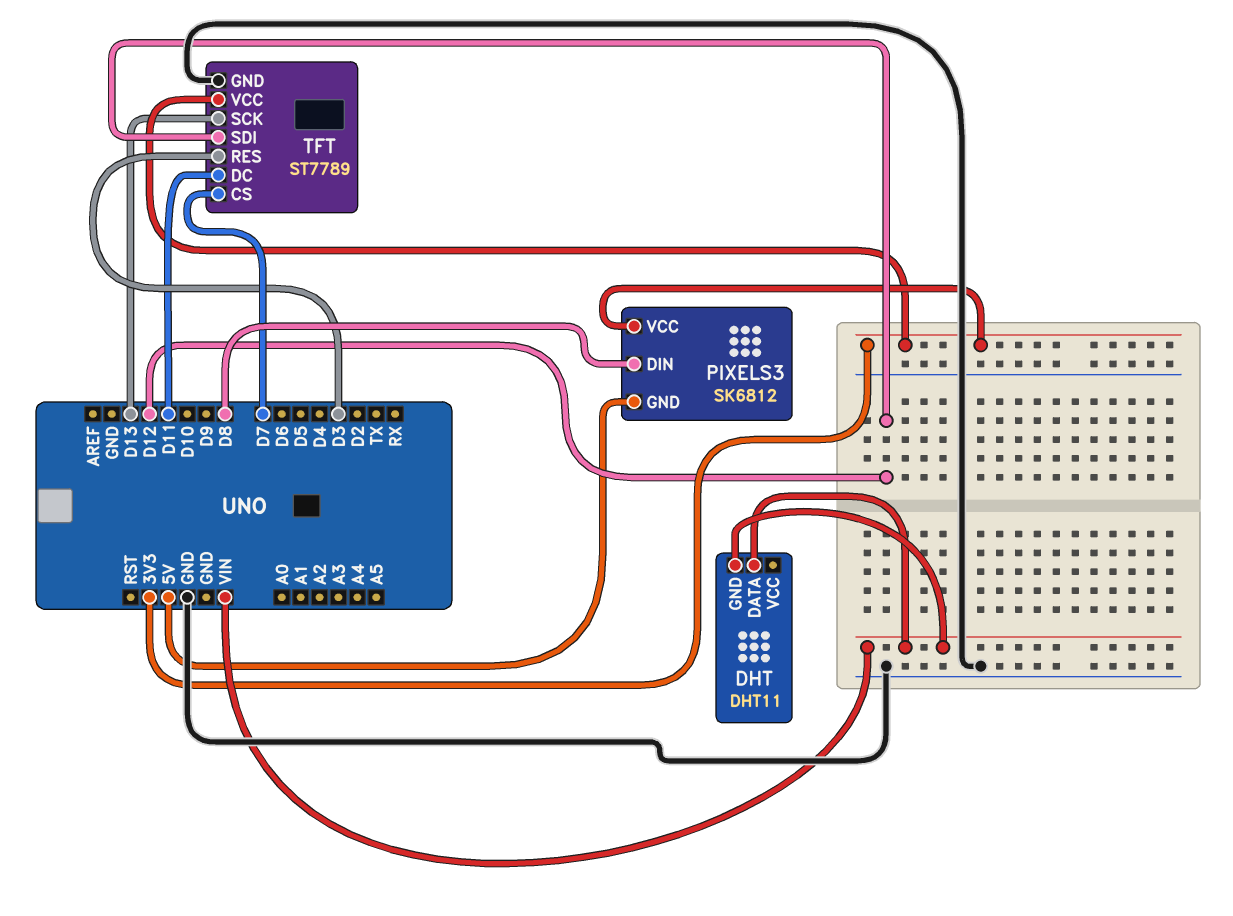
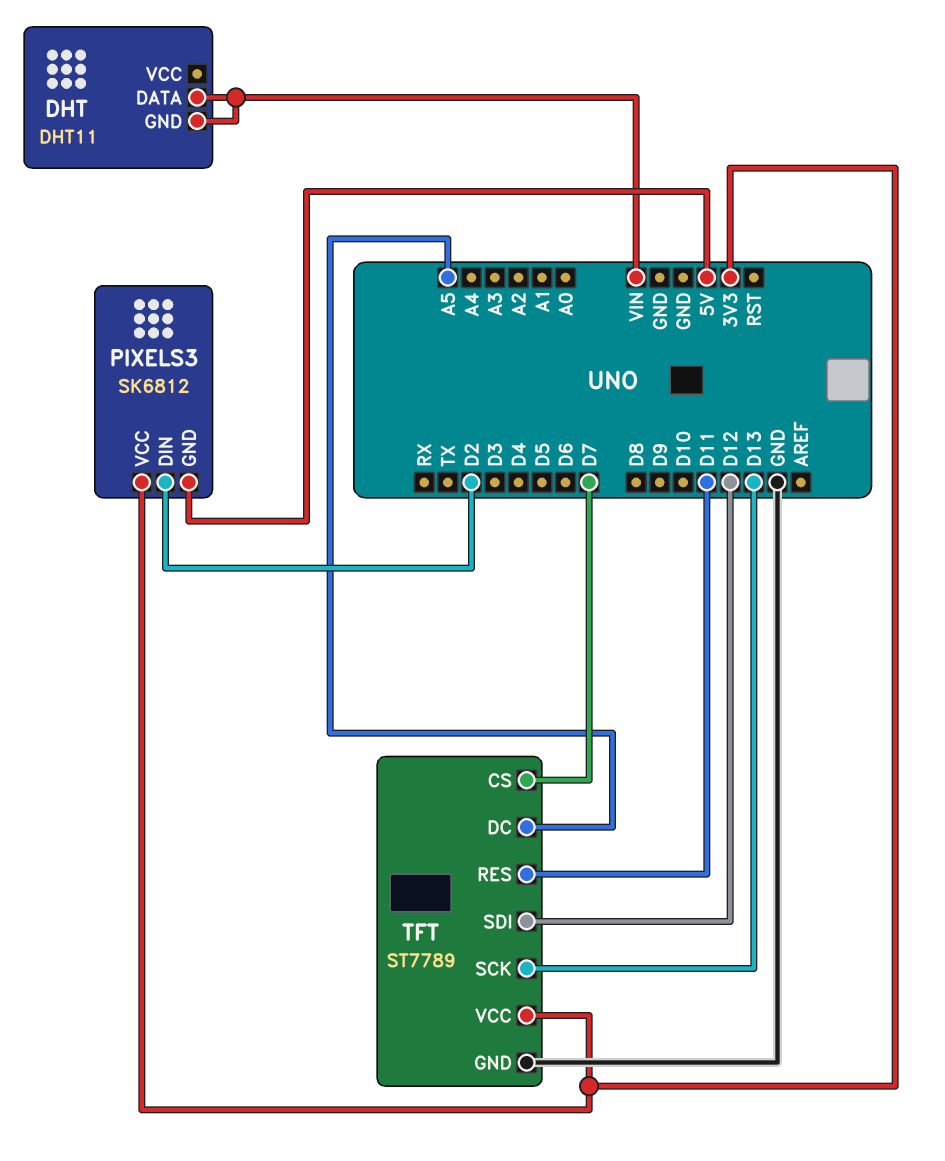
PIXELS3 pin DIN: D8 -> D2
TFT pin DC: D11 -> A5
TFT pin RES: D3 -> D11

